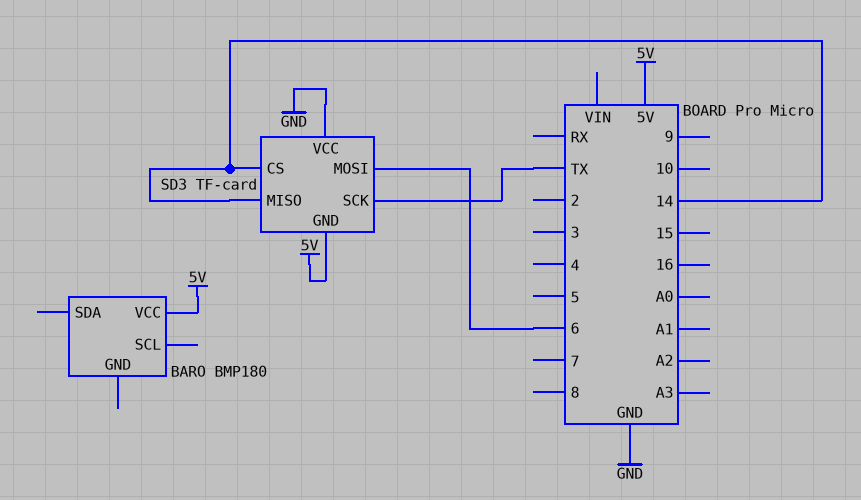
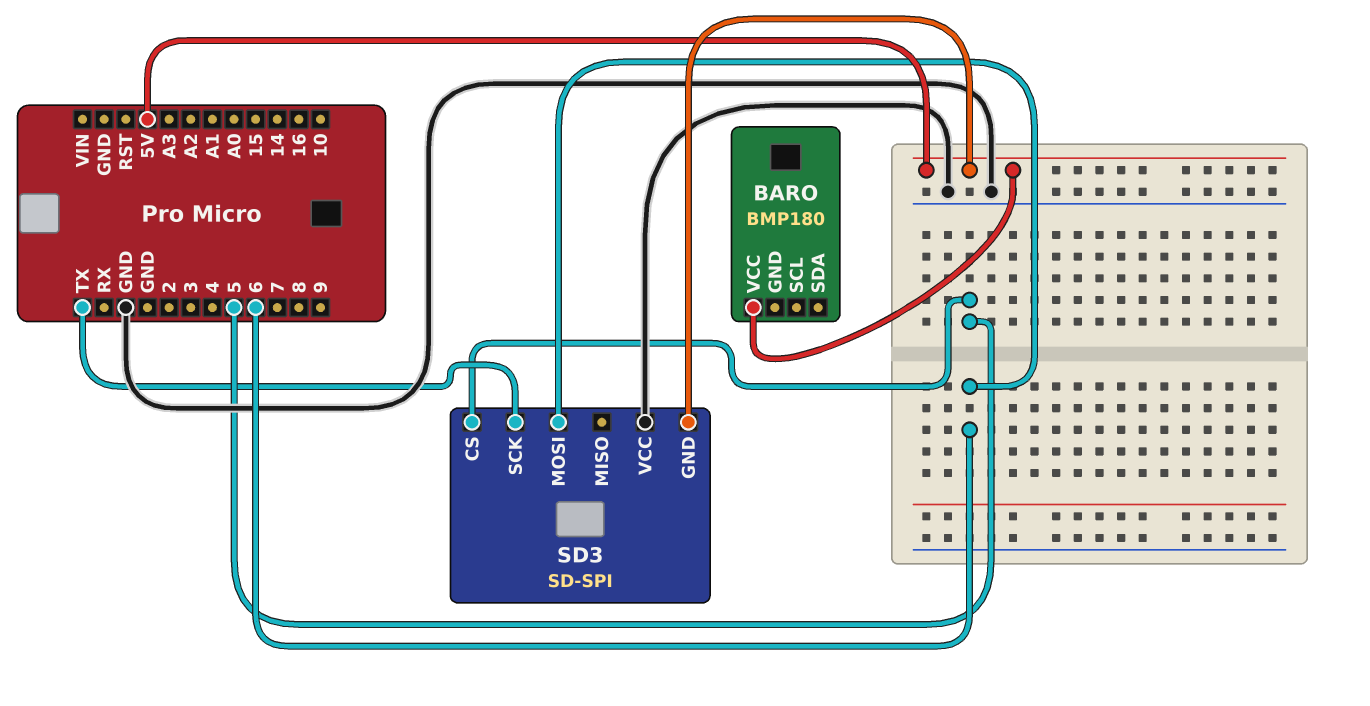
SD3: TF-card -> SD-SPI
SD3 pin CS: 14 -> 5
SD3 pin MISO: 14 -> none

